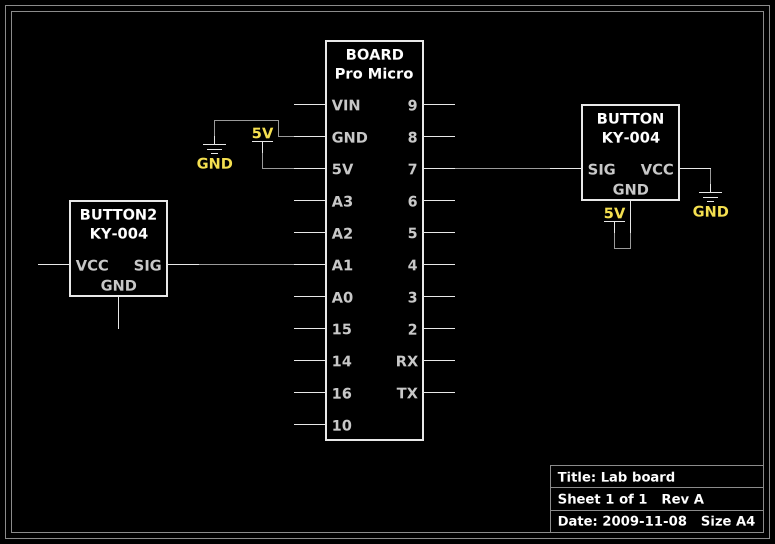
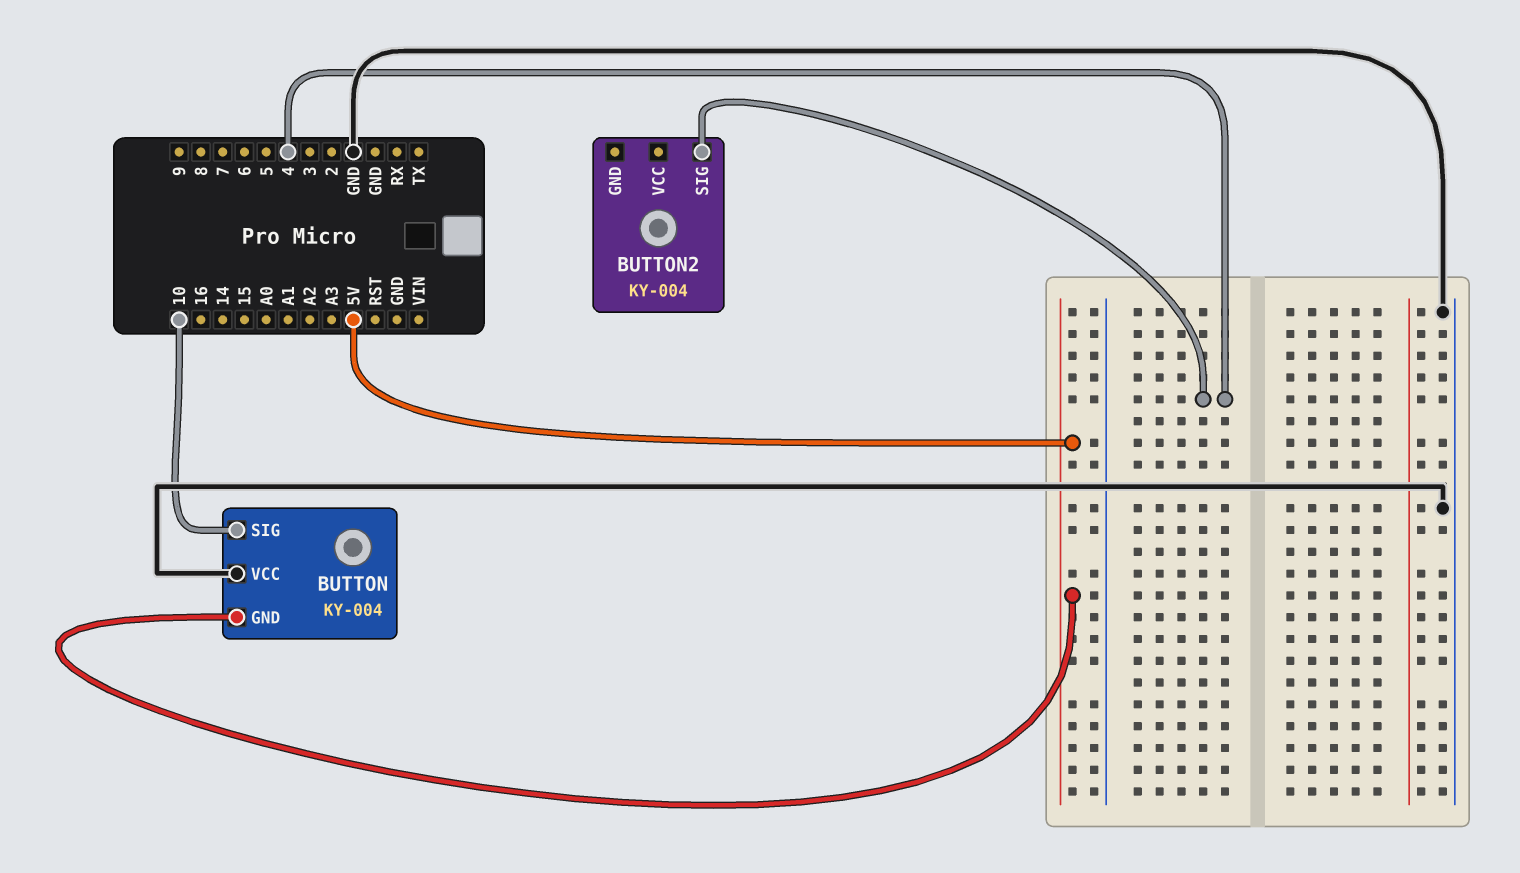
BUTTON pin SIG: 7 -> 10
BUTTON2 pin SIG: A1 -> 4

